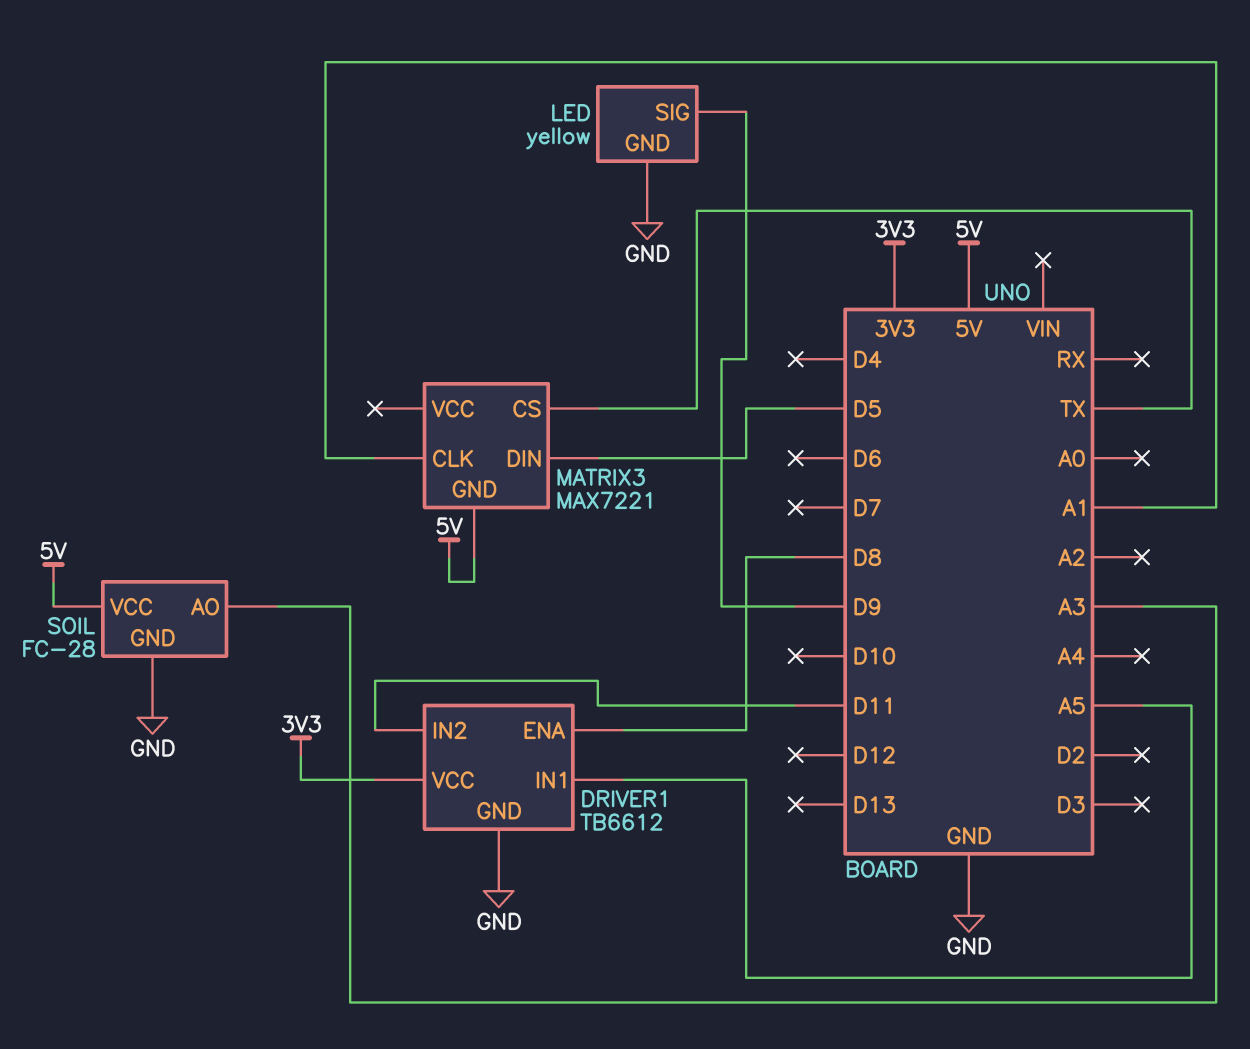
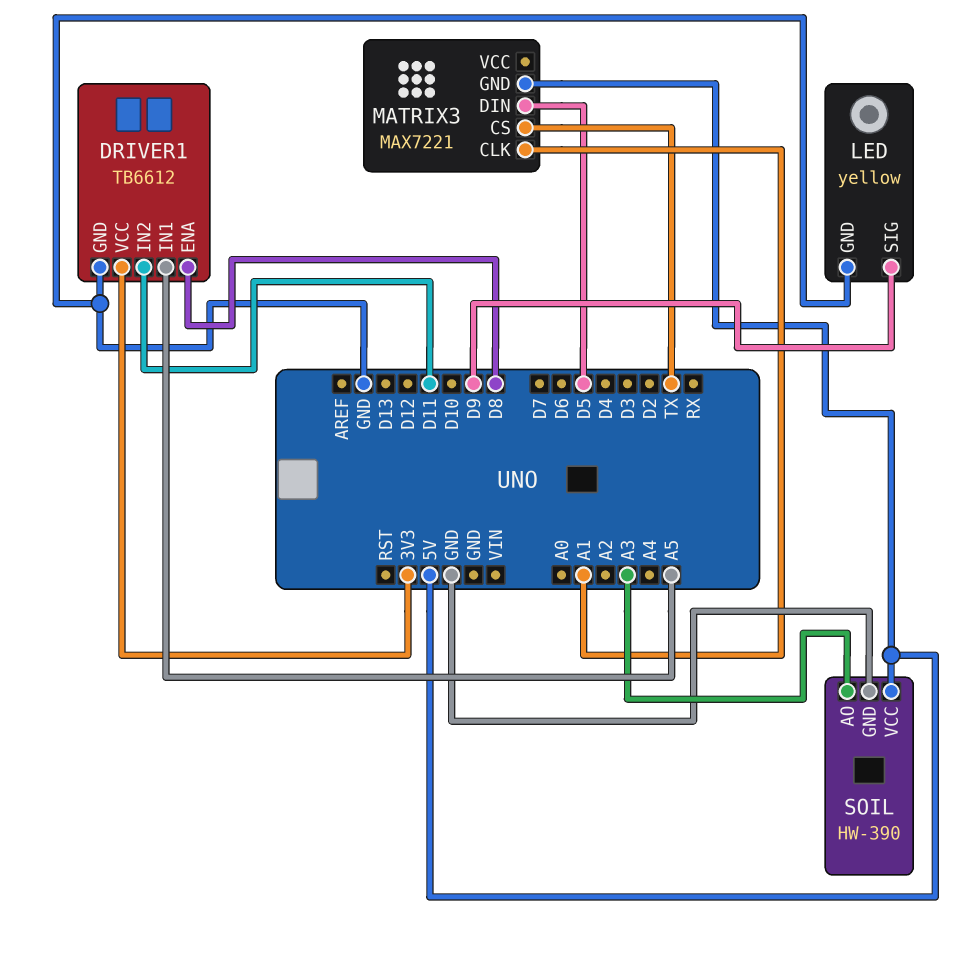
SOIL: FC-28 -> HW-390

